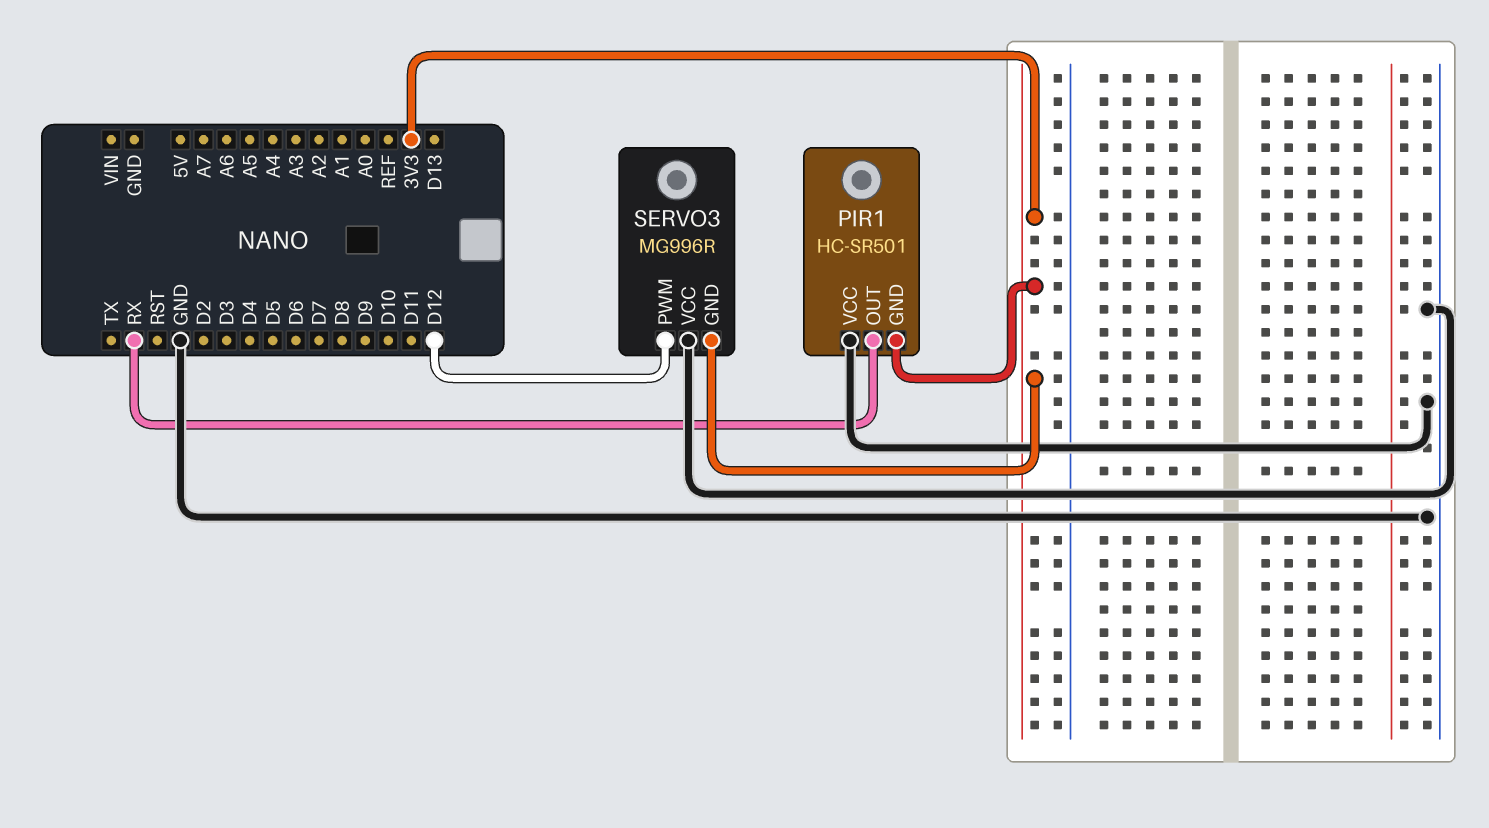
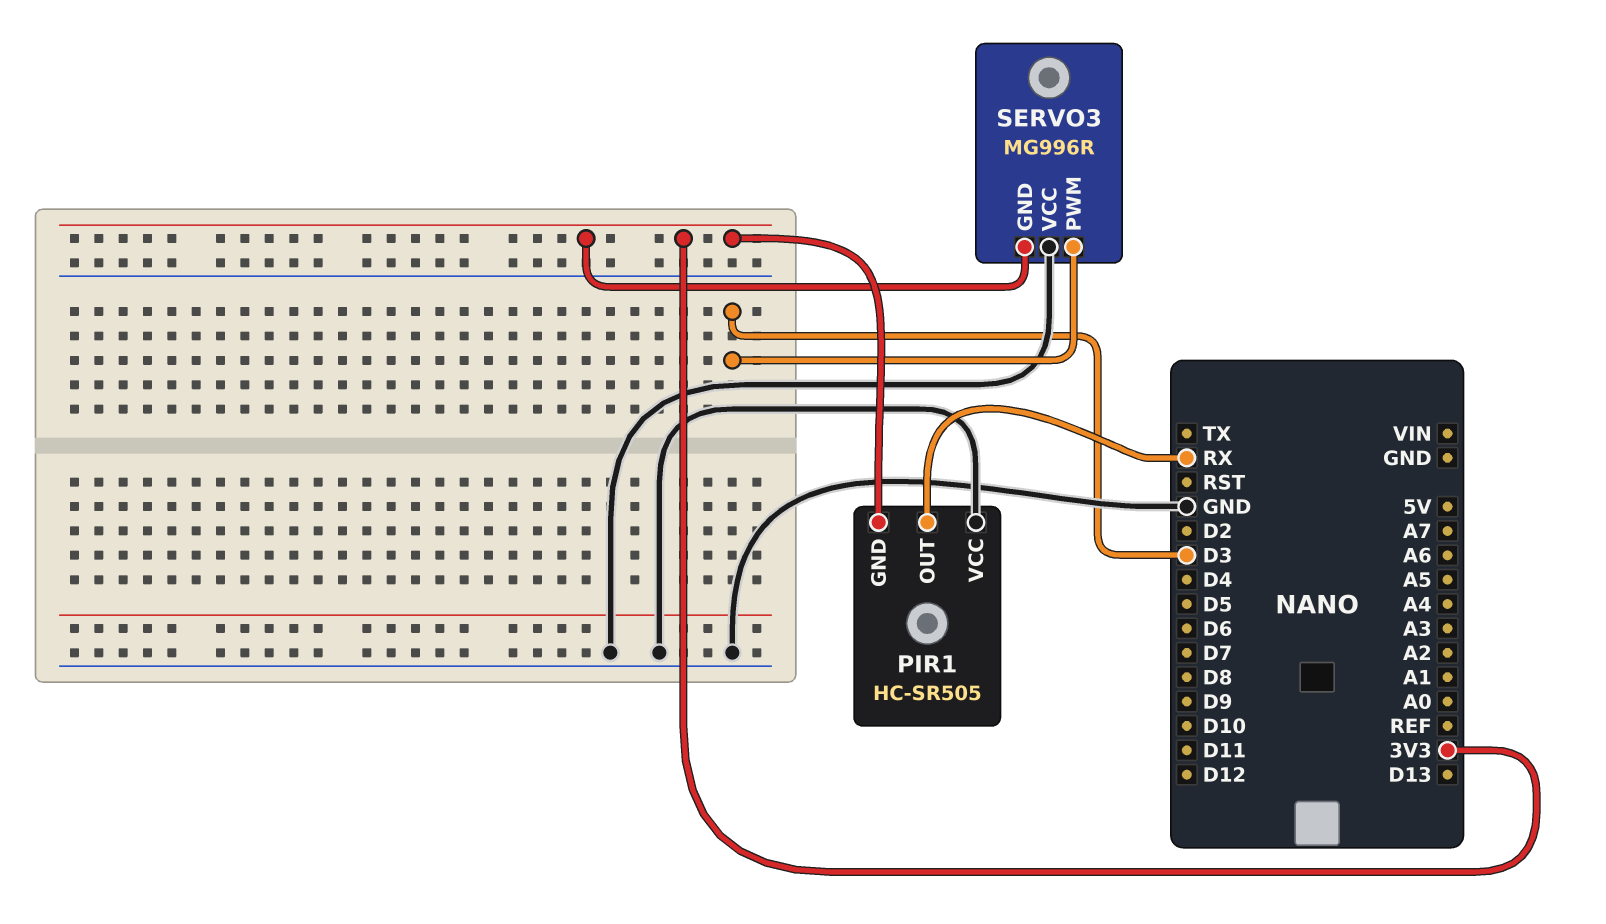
PIR1: HC-SR501 -> HC-SR505
SERVO3 pin PWM: D12 -> D3

